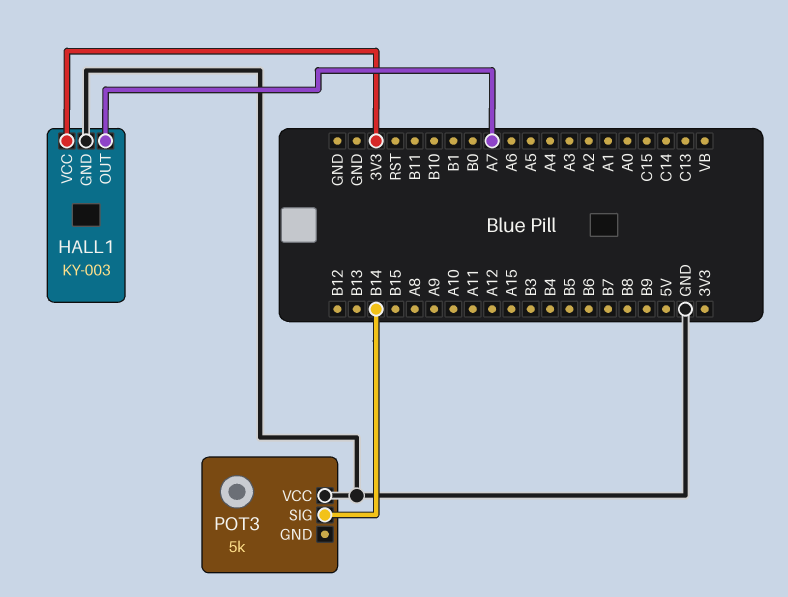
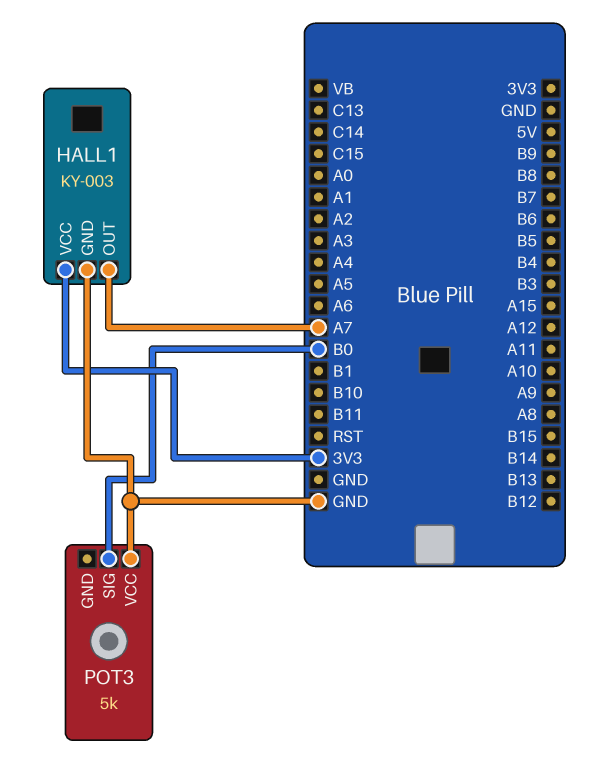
POT3 pin SIG: B14 -> B0

